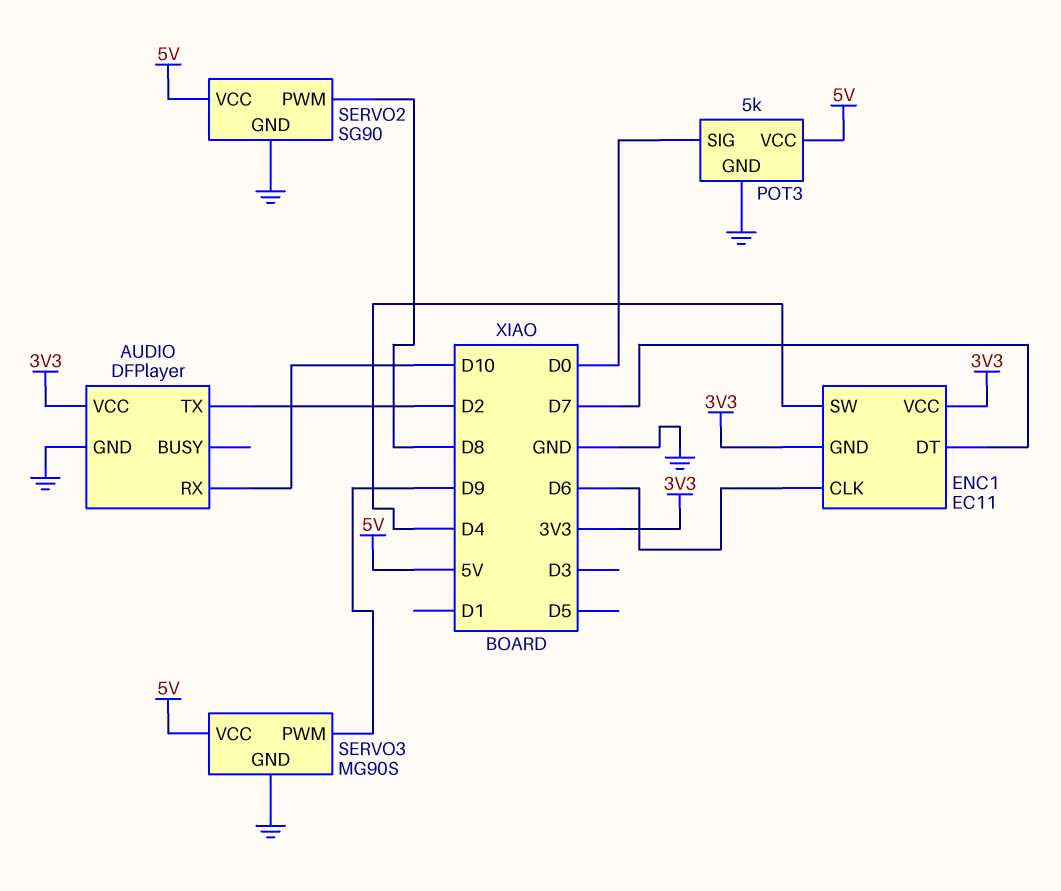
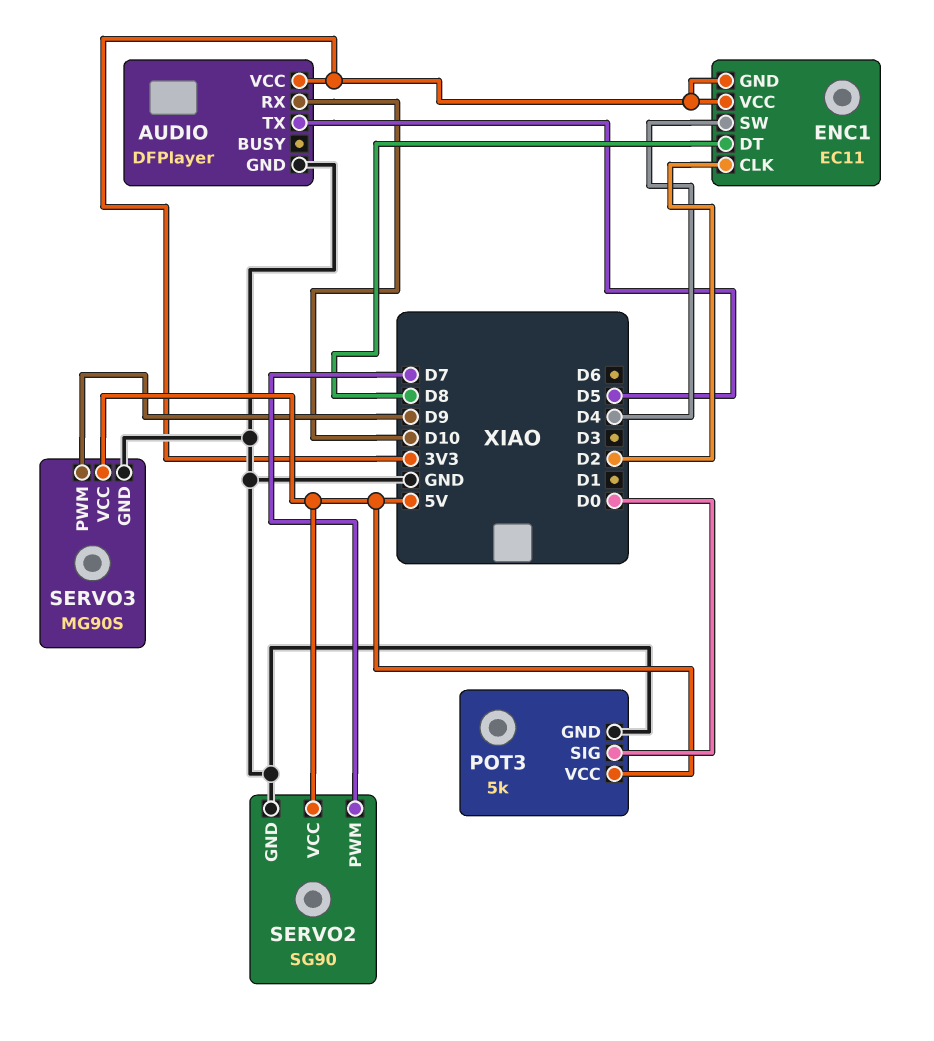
AUDIO pin TX: D2 -> D5
ENC1 pin CLK: D6 -> D2
ENC1 pin DT: D7 -> D8
SERVO2 pin PWM: D8 -> D7

